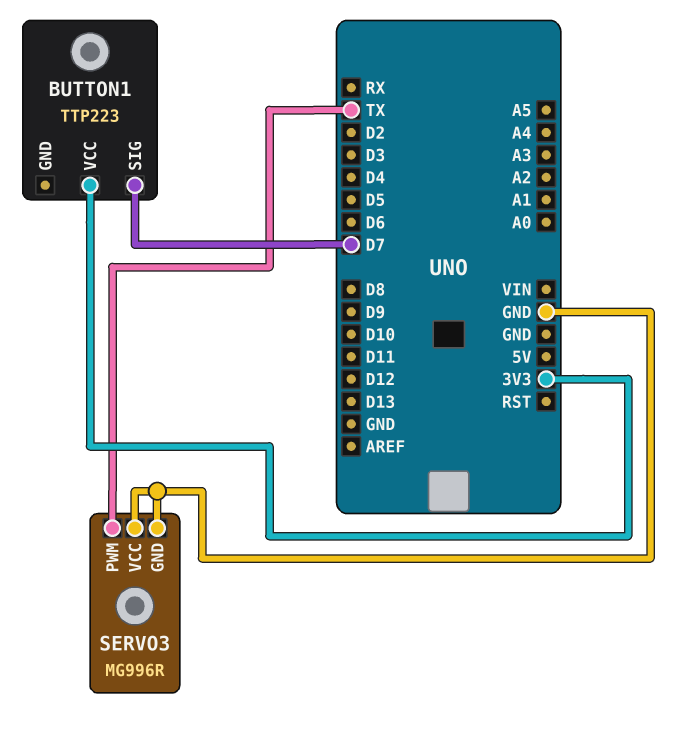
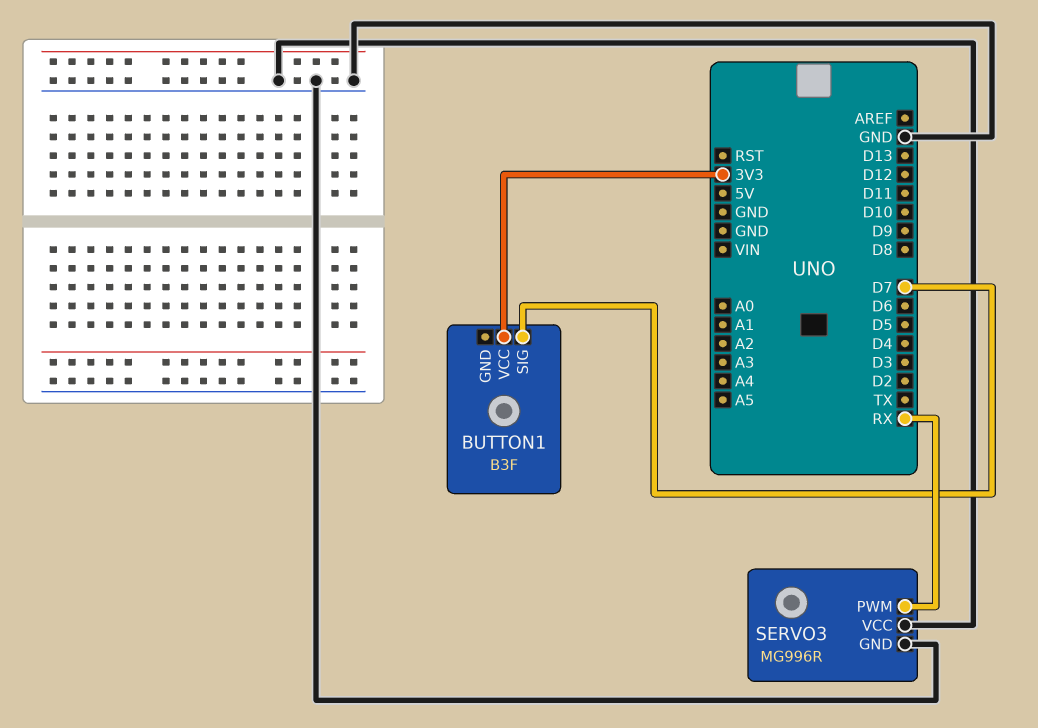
BUTTON1: TTP223 -> B3F
SERVO3 pin PWM: TX -> RX

